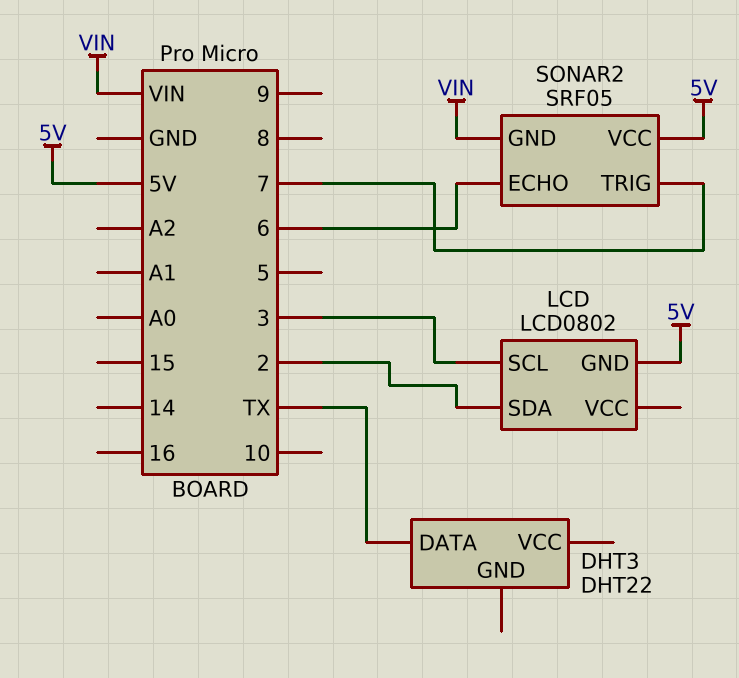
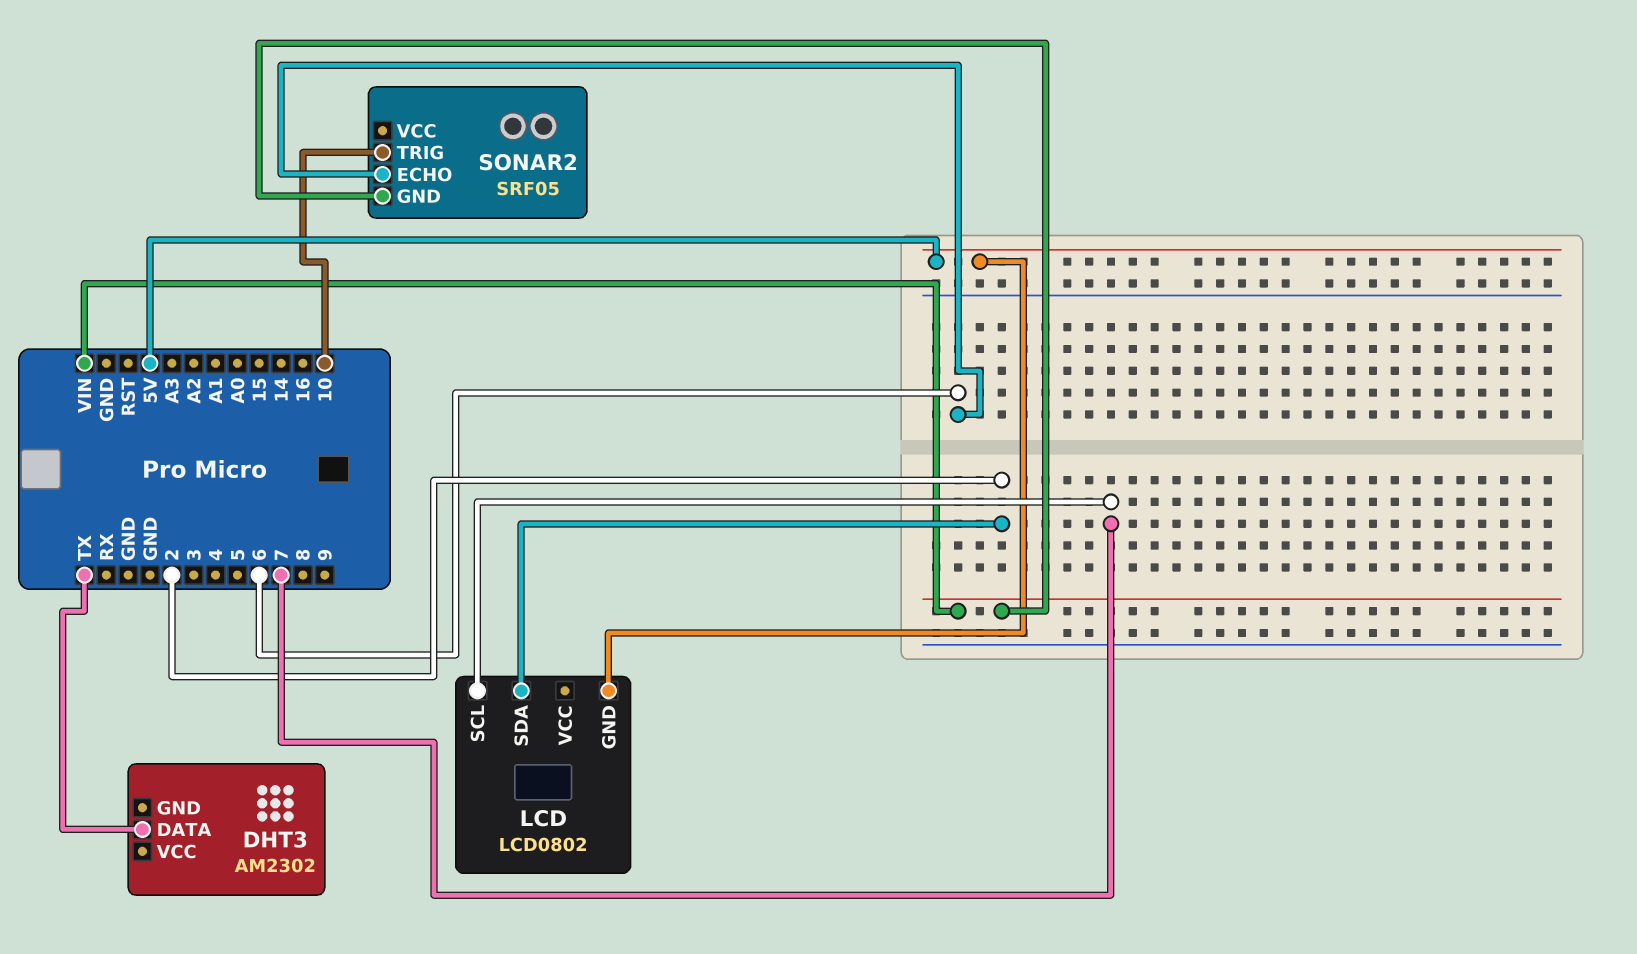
DHT3: DHT22 -> AM2302
LCD pin SCL: 3 -> 7
SONAR2 pin TRIG: 7 -> 10
SONAR2 pin VCC: 5V -> none

